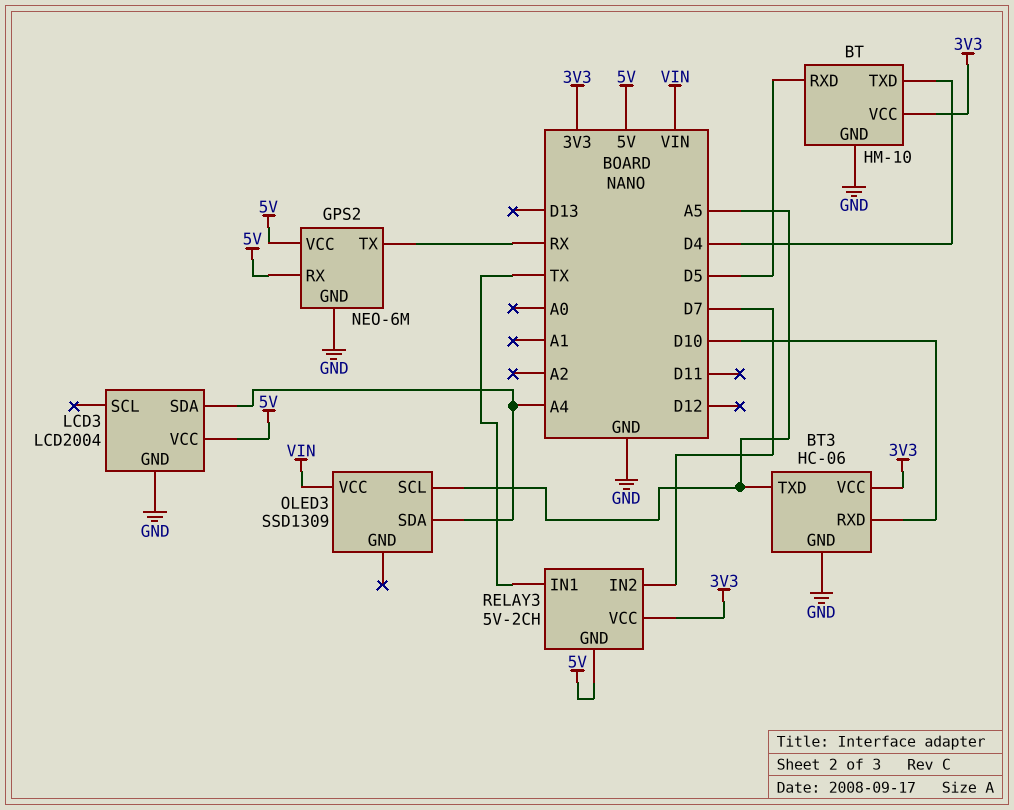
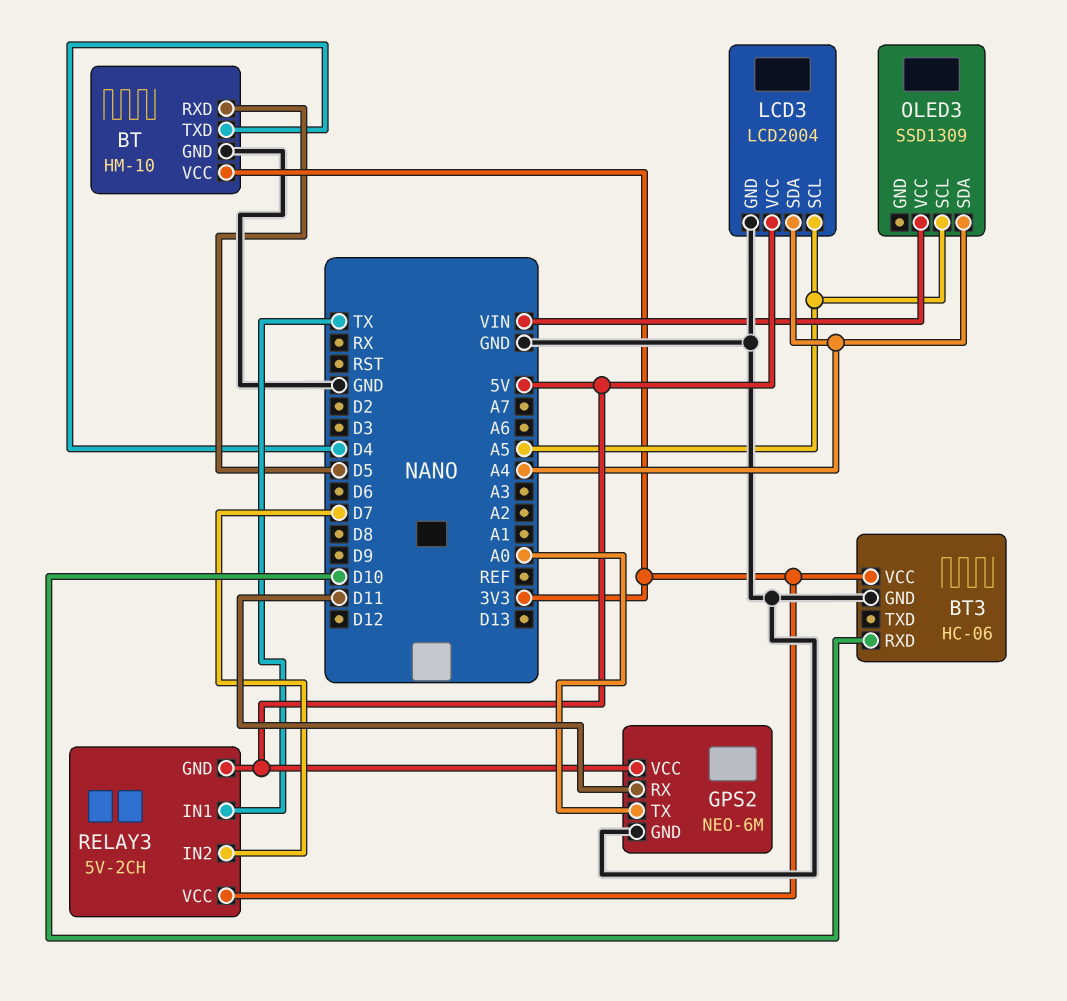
BT3 pin TXD: A5 -> none
GPS2 pin RX: 5V -> D11
GPS2 pin TX: RX -> A0
LCD3 pin SCL: none -> A5

